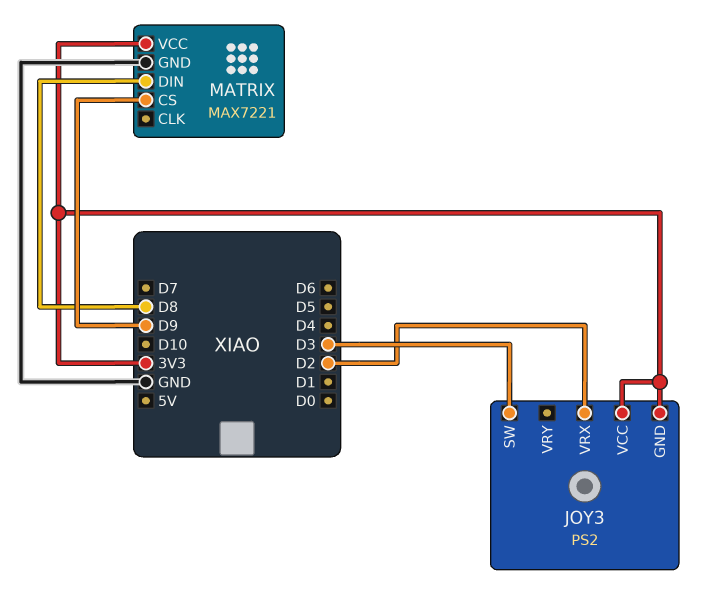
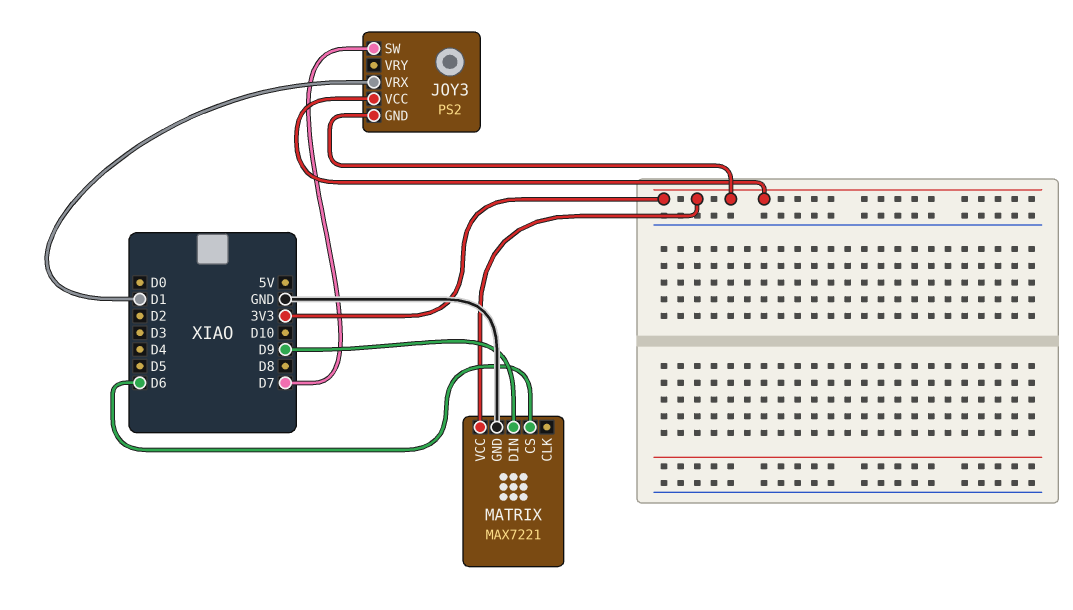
JOY3 pin SW: D3 -> D7
JOY3 pin VRX: D2 -> D1
MATRIX pin CS: D9 -> D6
MATRIX pin DIN: D8 -> D9

